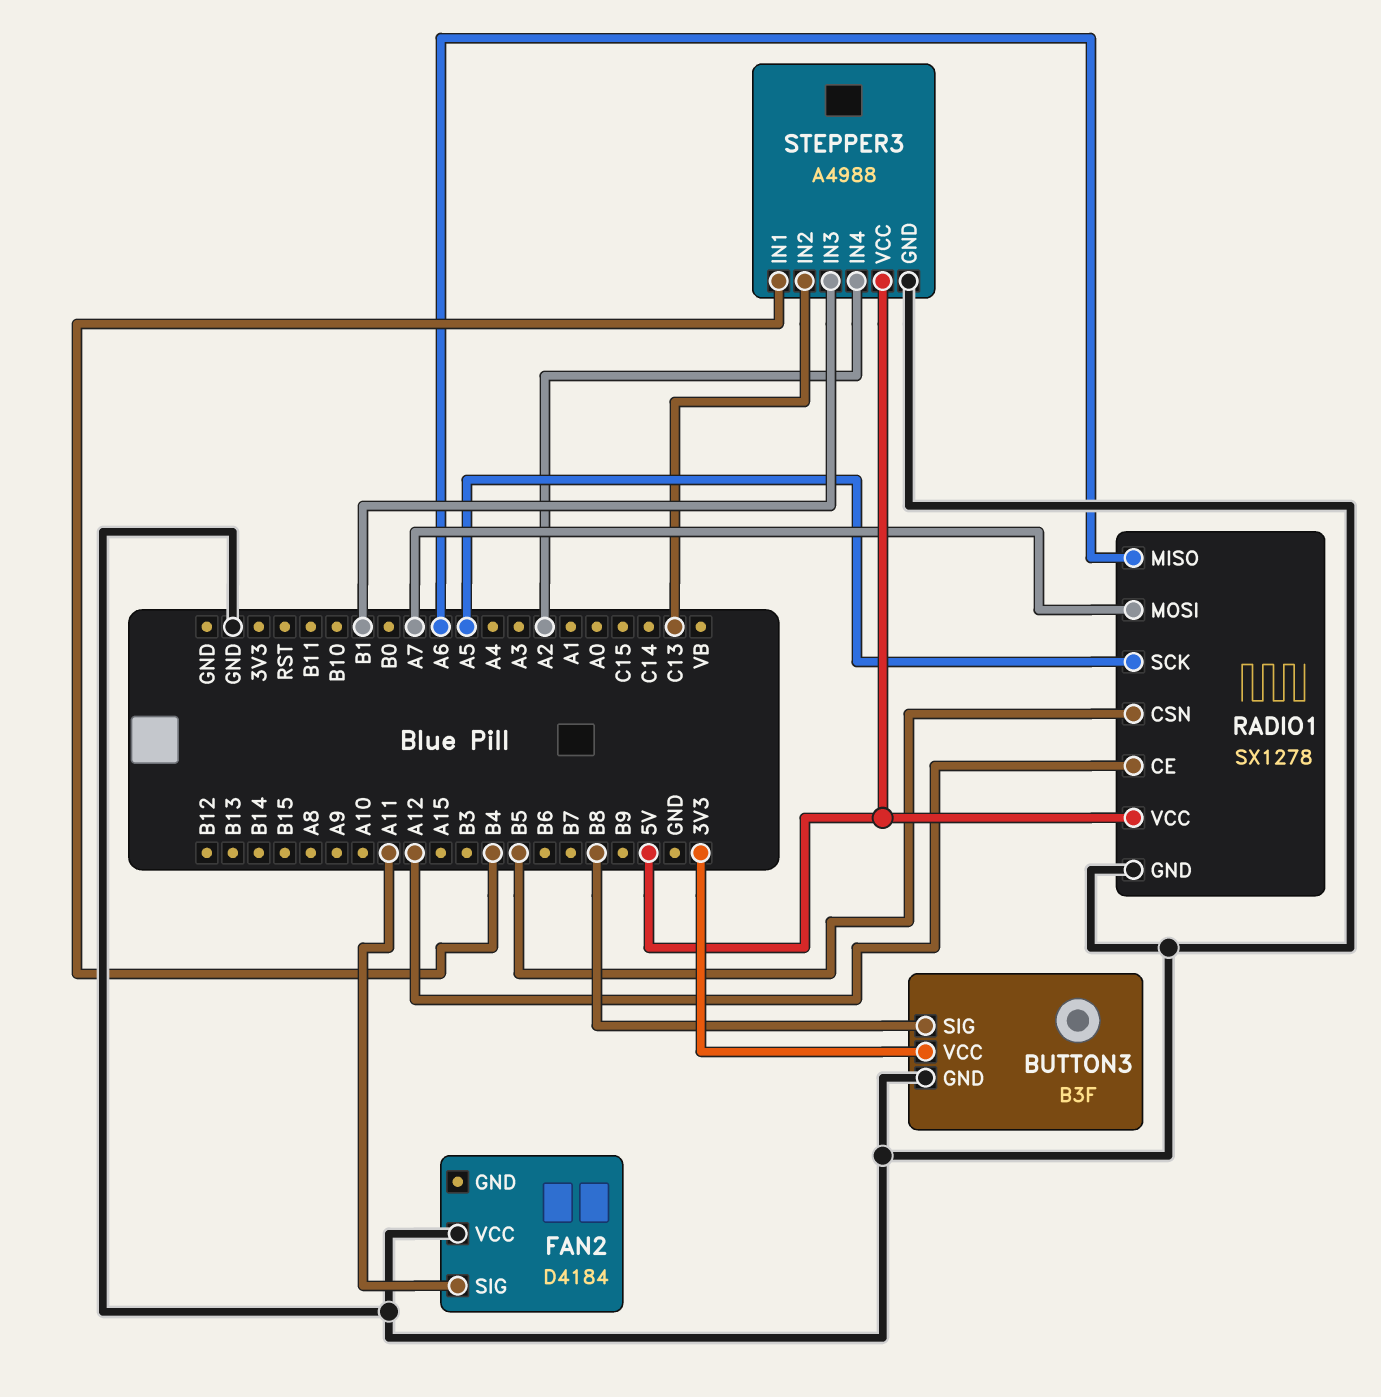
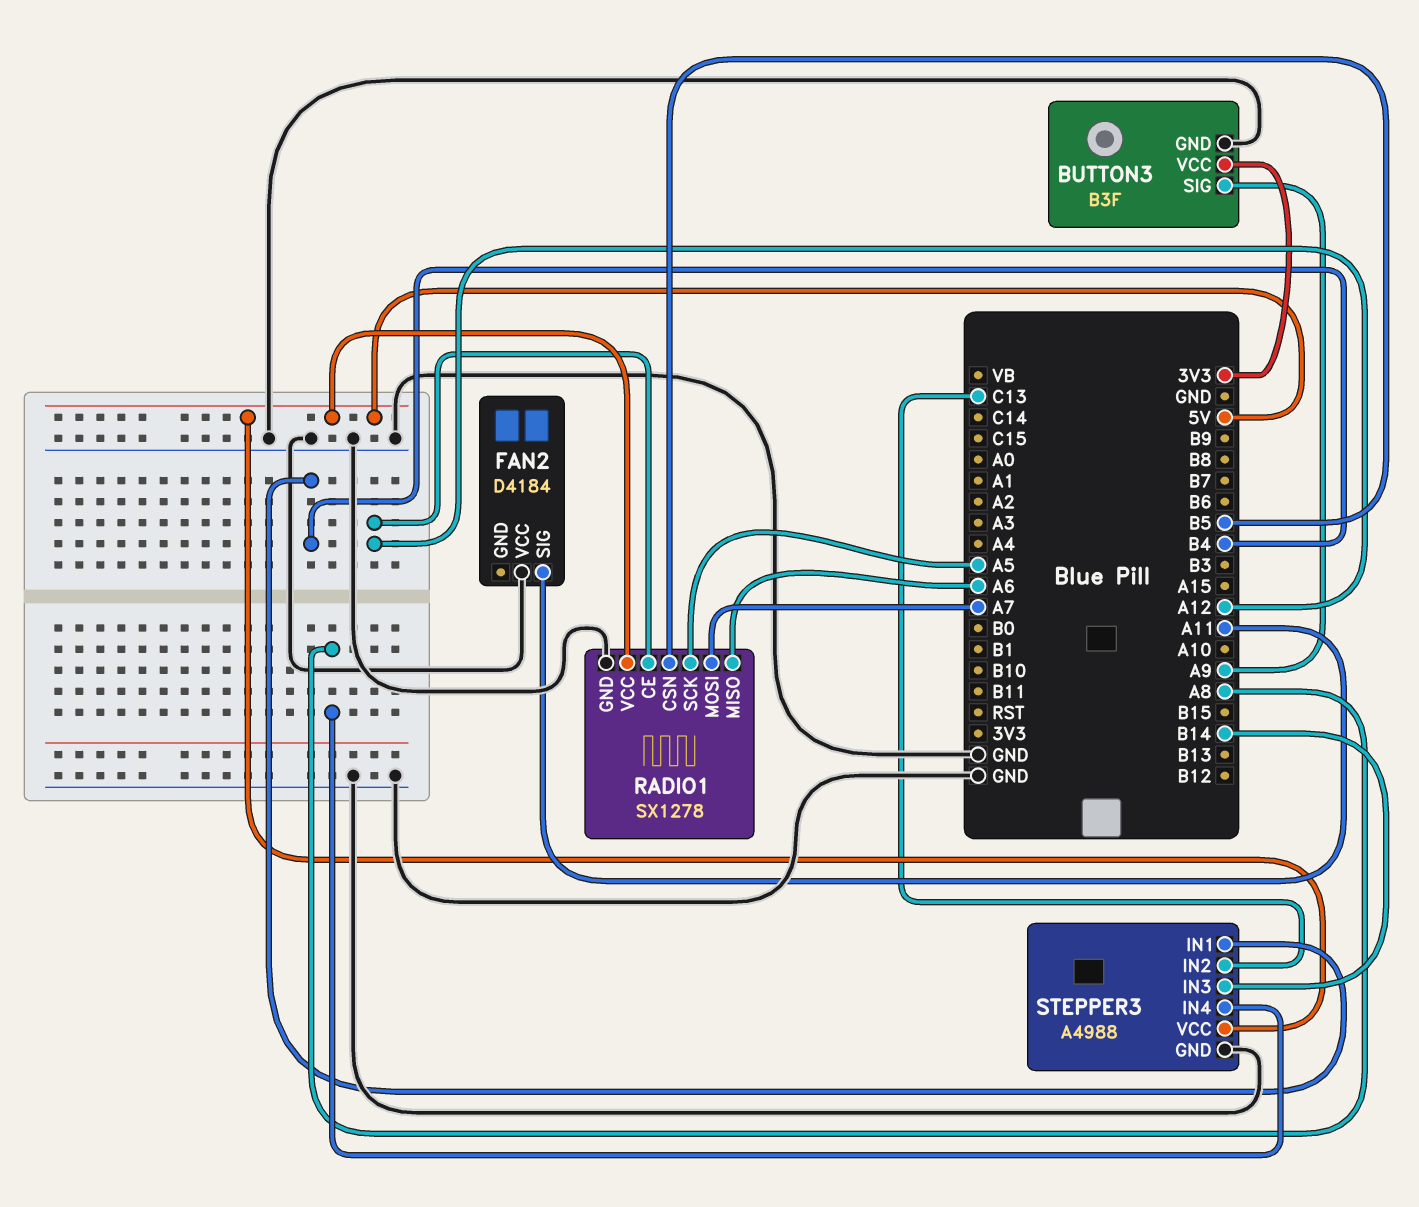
BUTTON3 pin SIG: B8 -> A9
STEPPER3 pin IN3: B1 -> B14
STEPPER3 pin IN4: A2 -> A8

